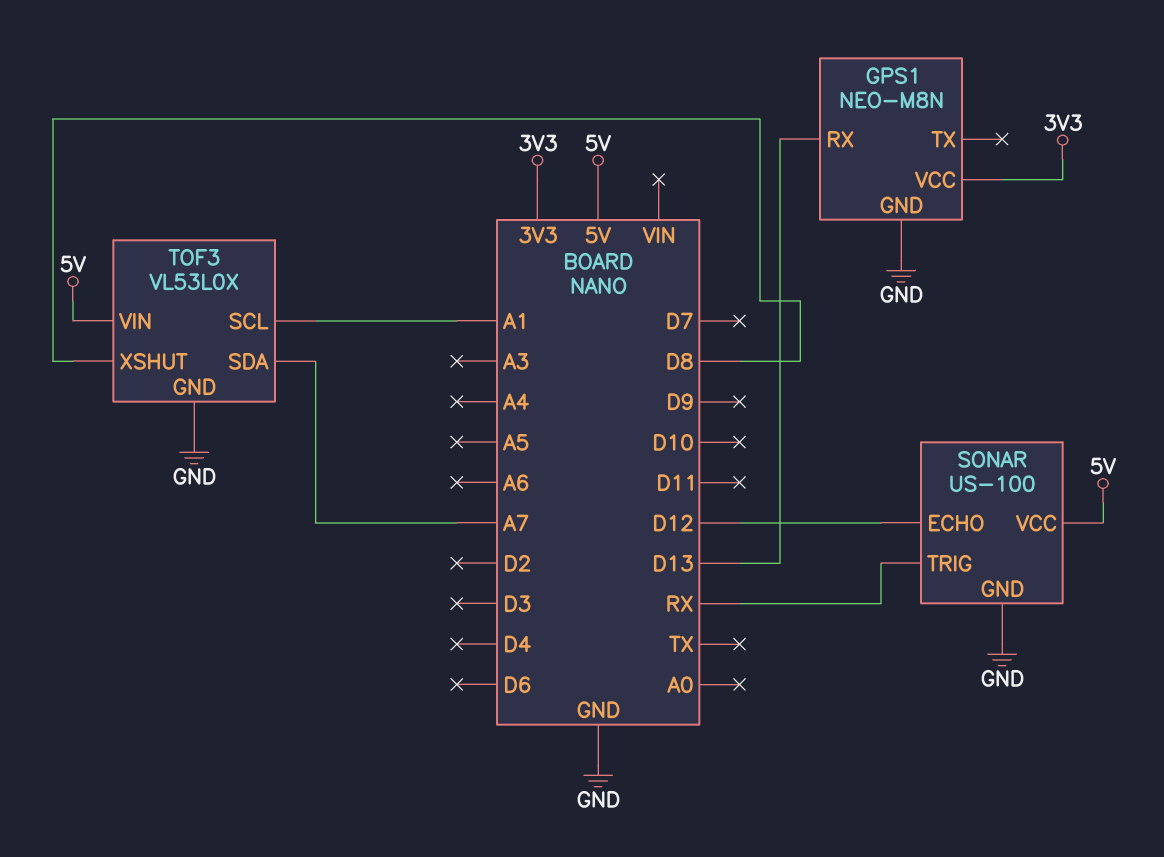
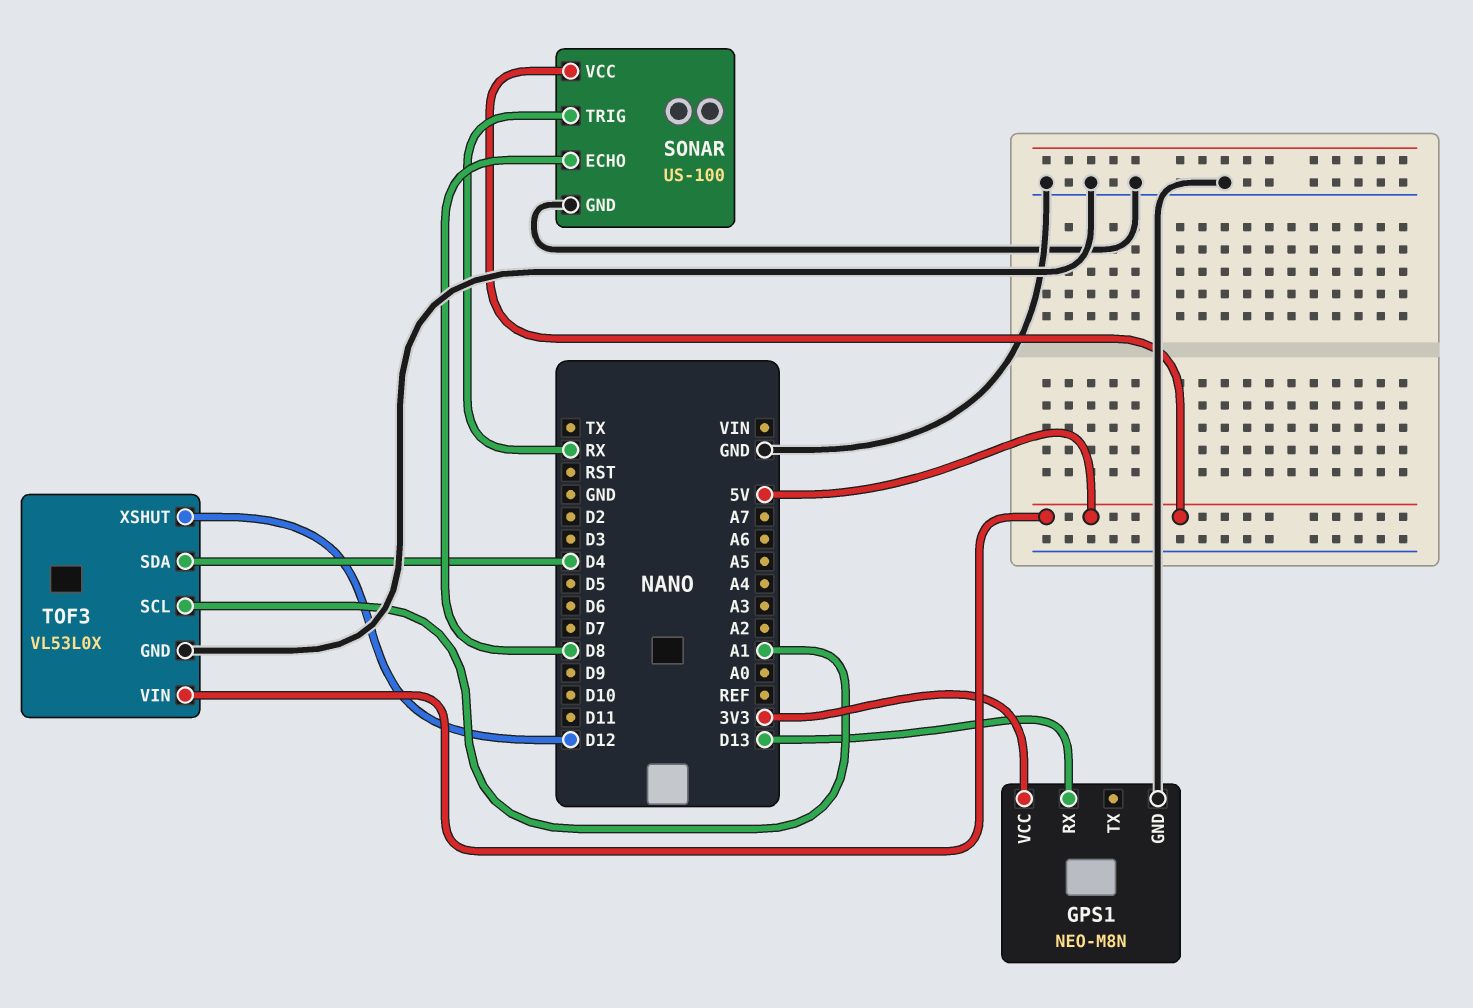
SONAR pin ECHO: D12 -> D8
TOF3 pin SDA: A7 -> D4
TOF3 pin XSHUT: D8 -> D12

